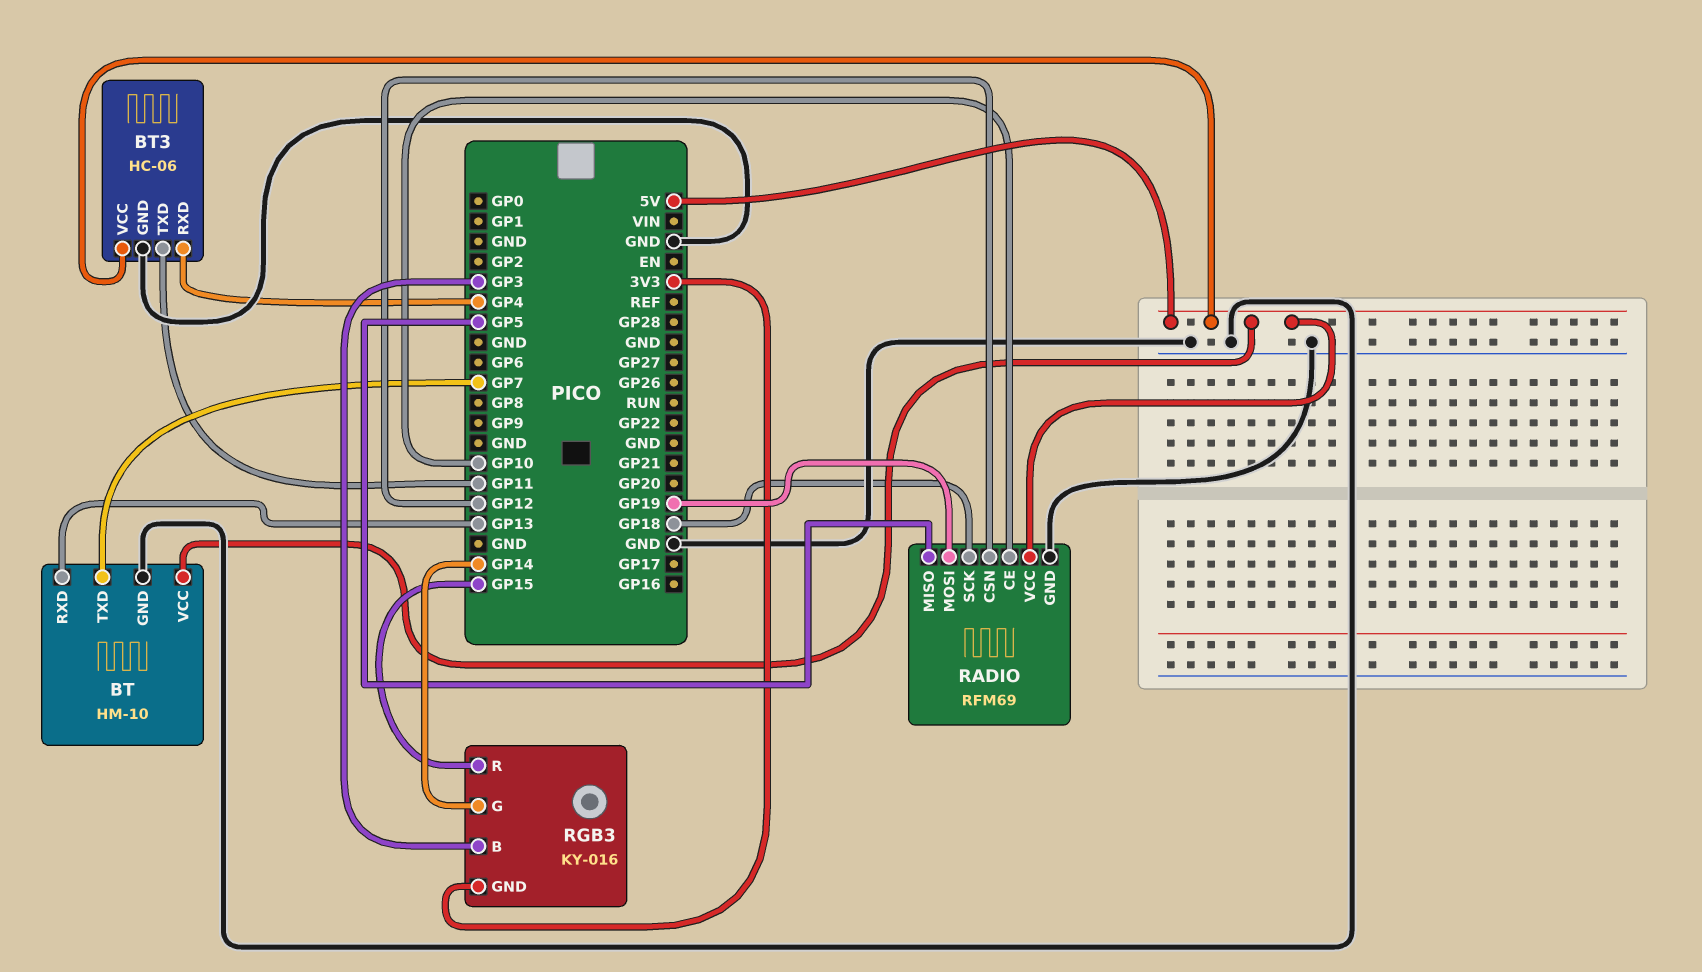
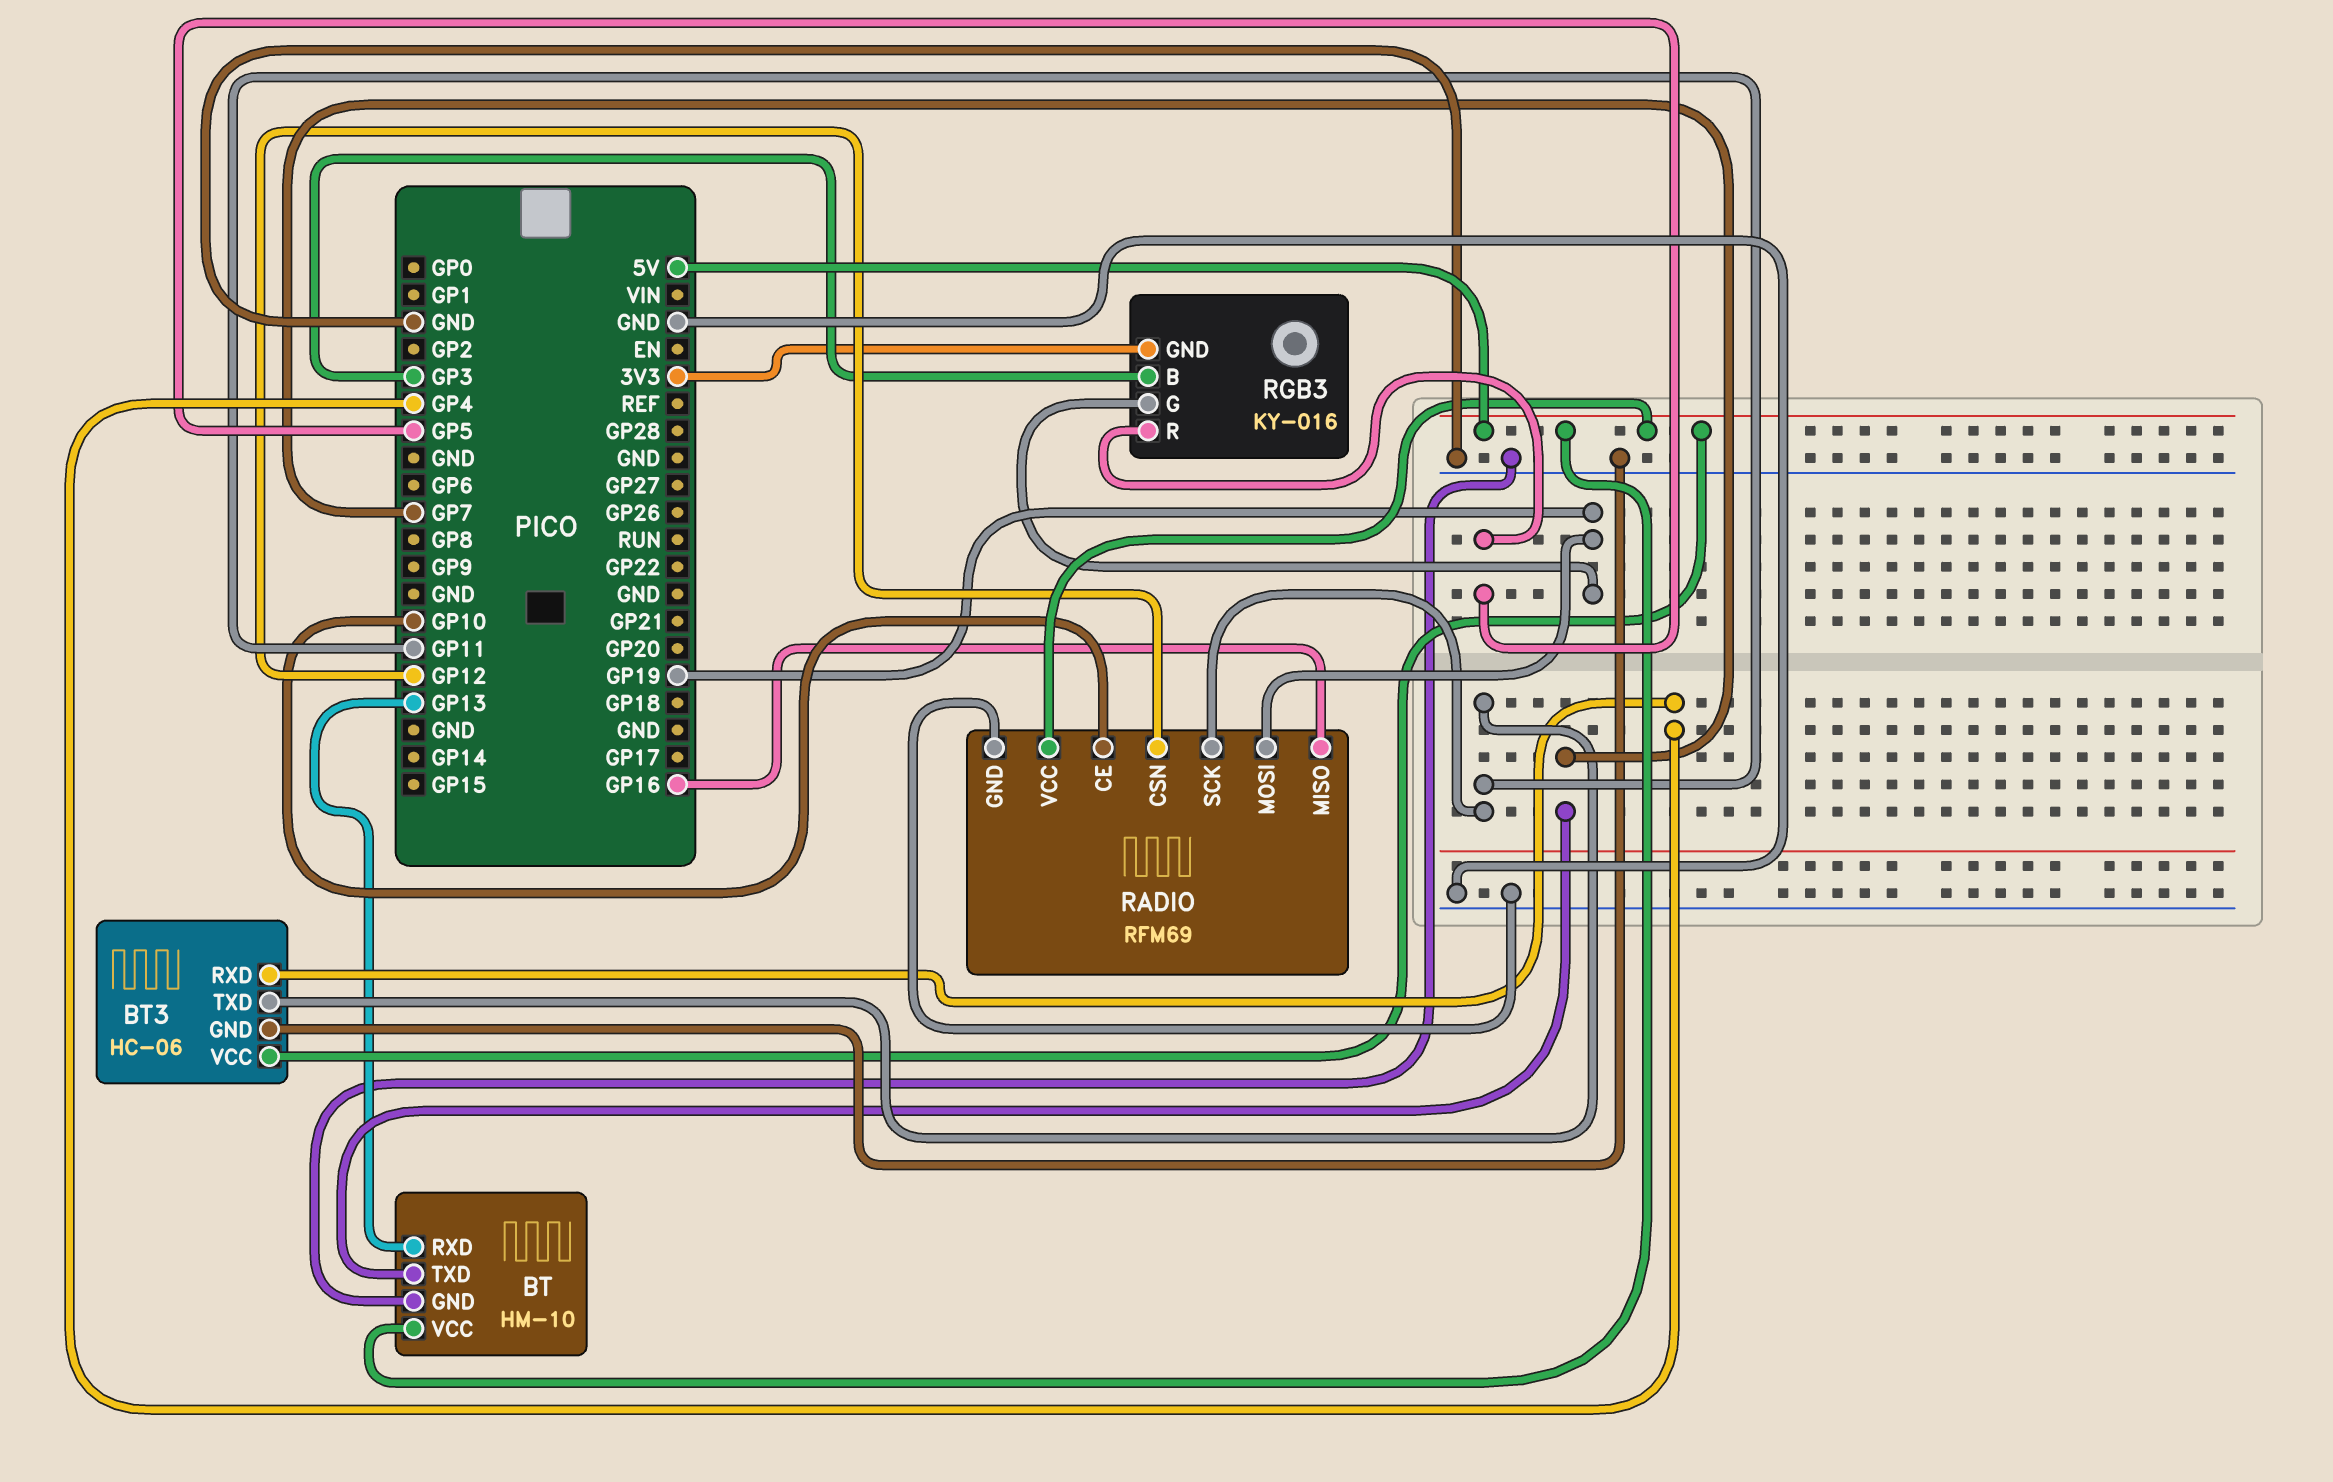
RADIO pin MISO: GP5 -> GP16
RADIO pin SCK: GP18 -> GP11
RGB3 pin G: GP14 -> GP19
RGB3 pin R: GP15 -> GP5

